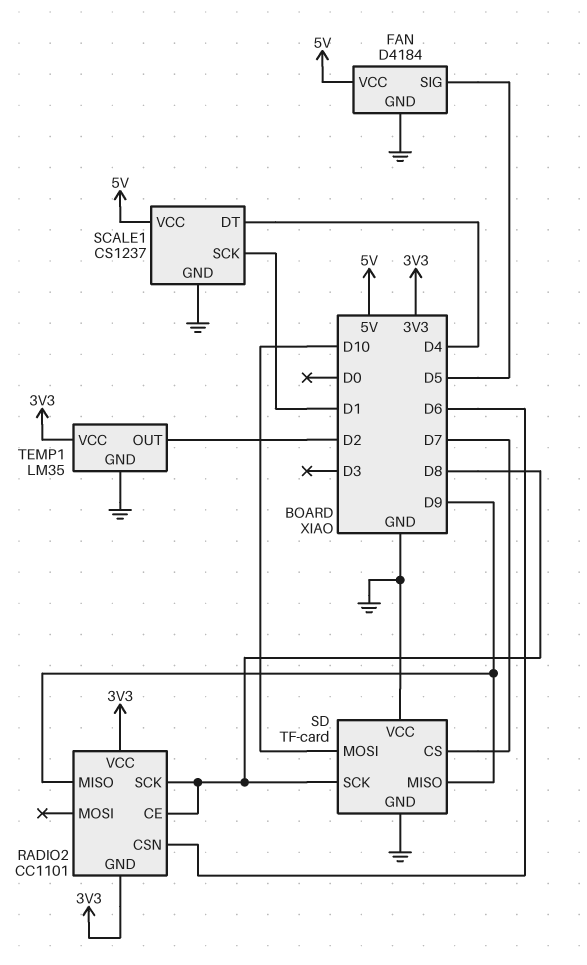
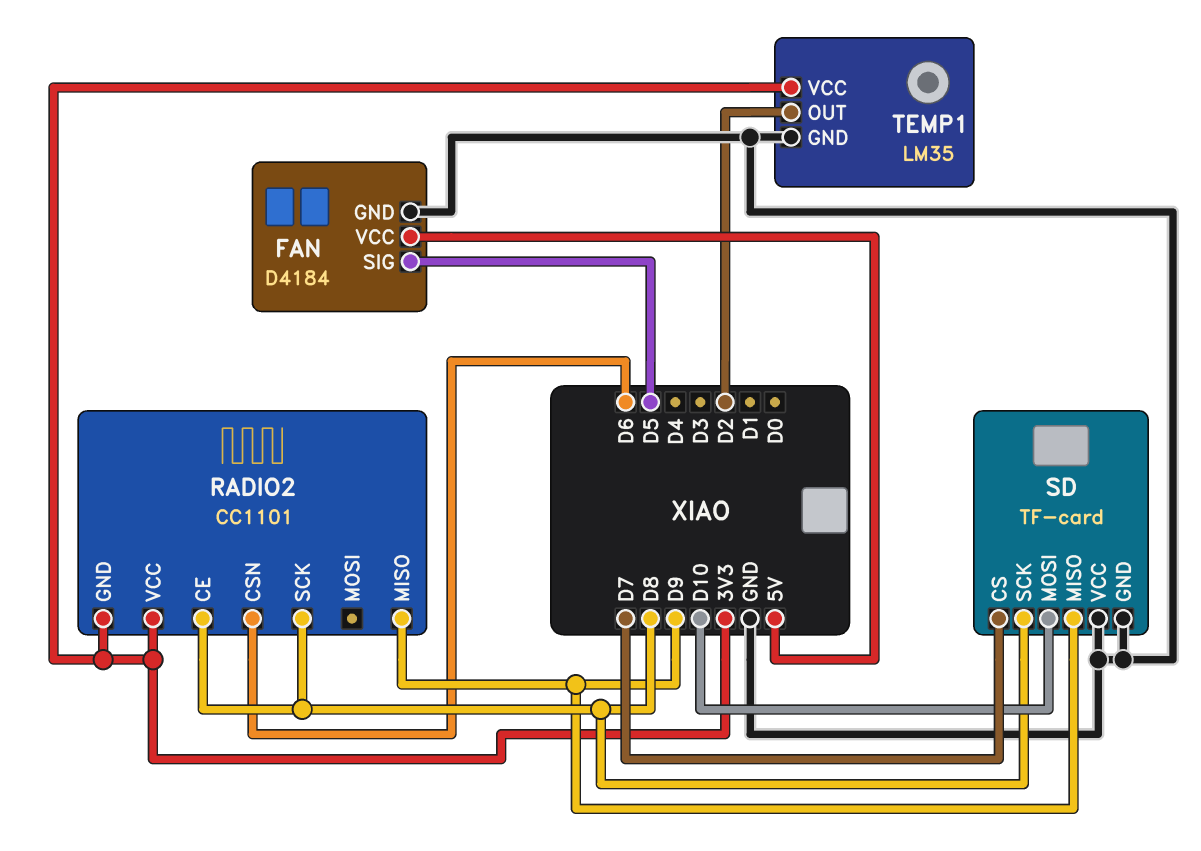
SCALE1: CS1237 -> none
SCALE1 pin DT: D4 -> none
SCALE1 pin GND: GND -> none
SCALE1 pin SCK: D1 -> none
SCALE1 pin VCC: 5V -> none

